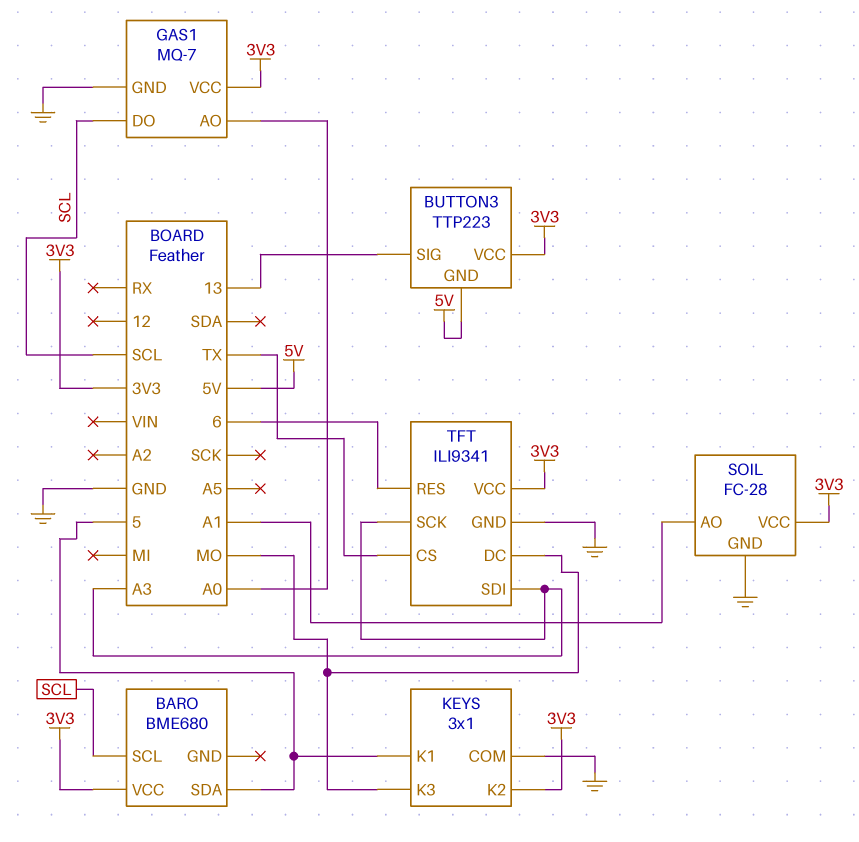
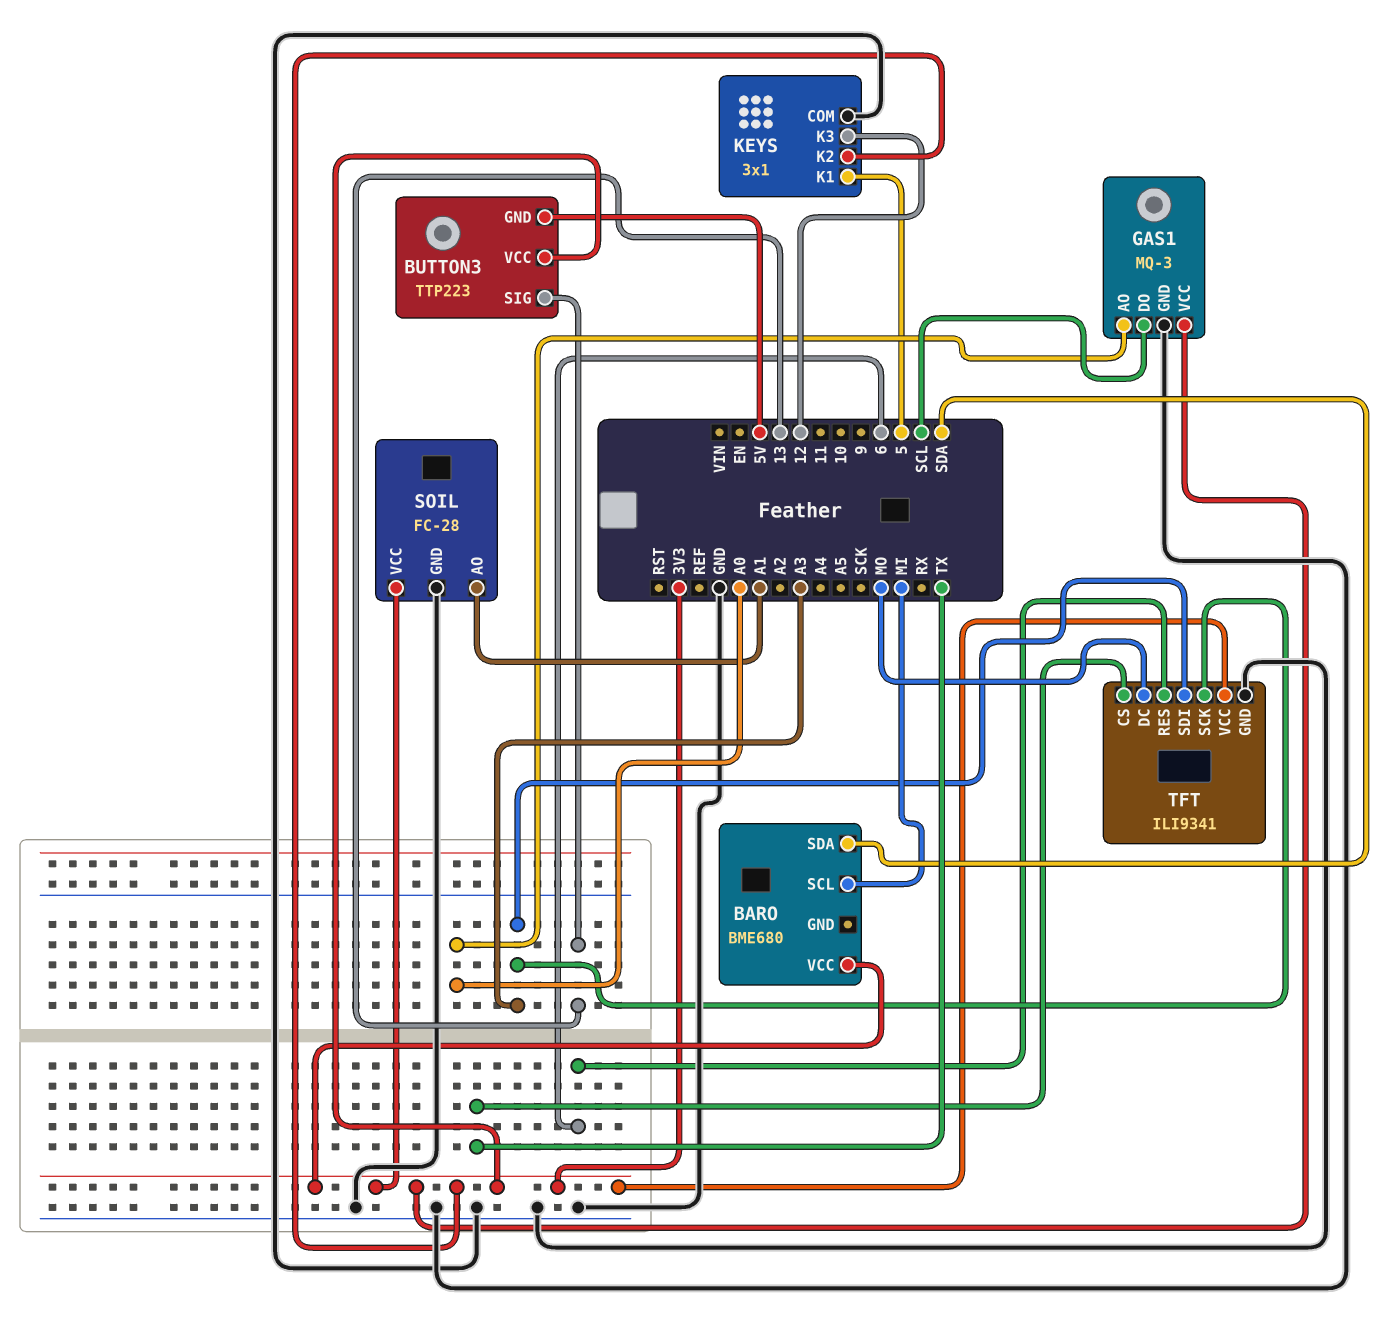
BARO pin SCL: SCL -> MI
BARO pin SDA: 5 -> SDA
GAS1: MQ-7 -> MQ-3
KEYS pin K3: MO -> 12

